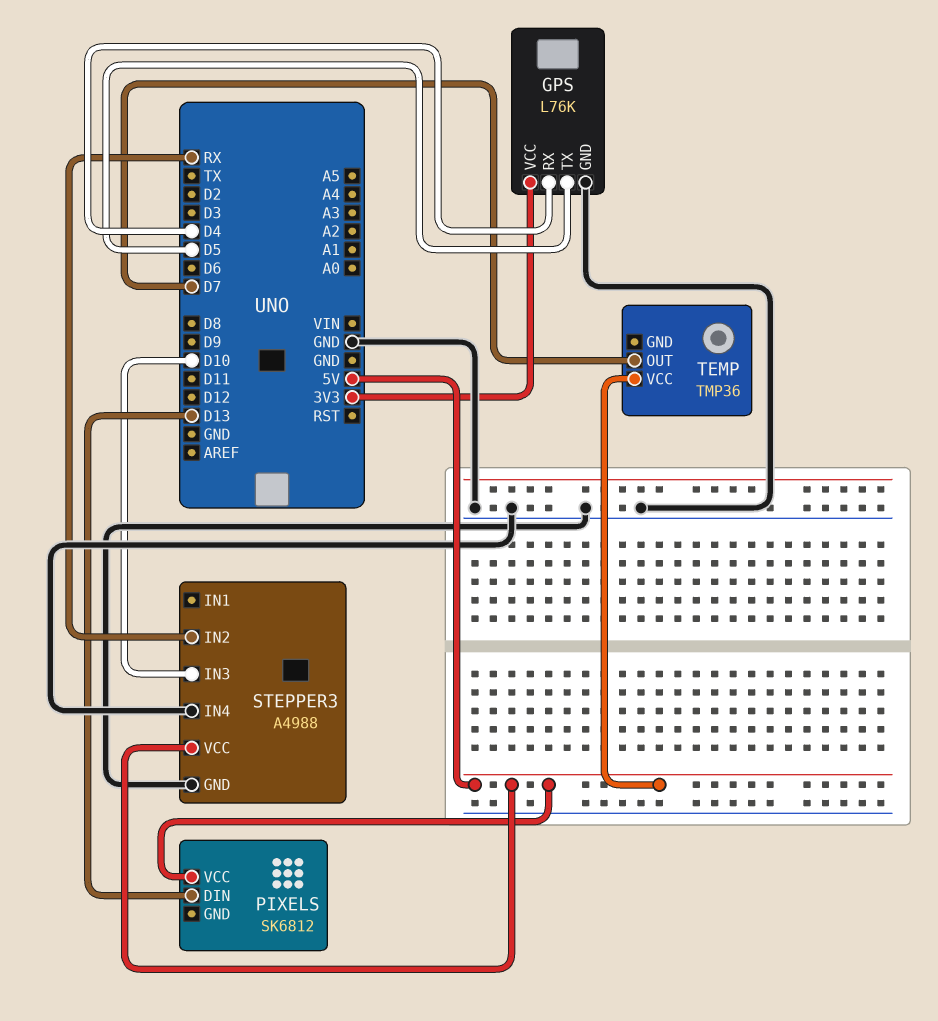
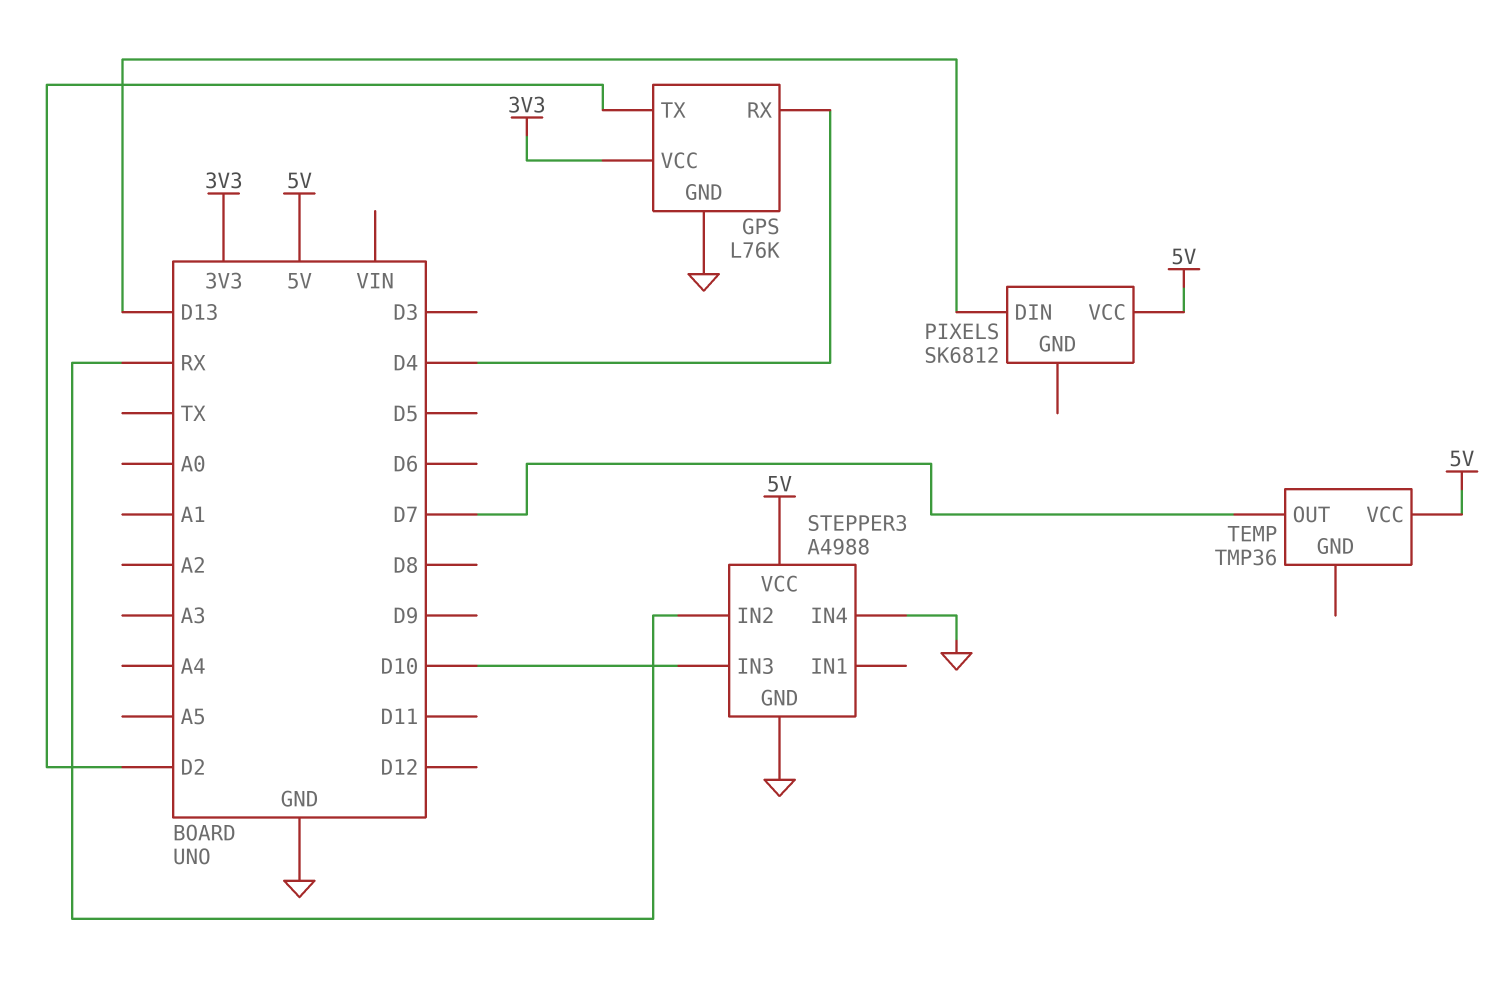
GPS pin TX: D5 -> D2

